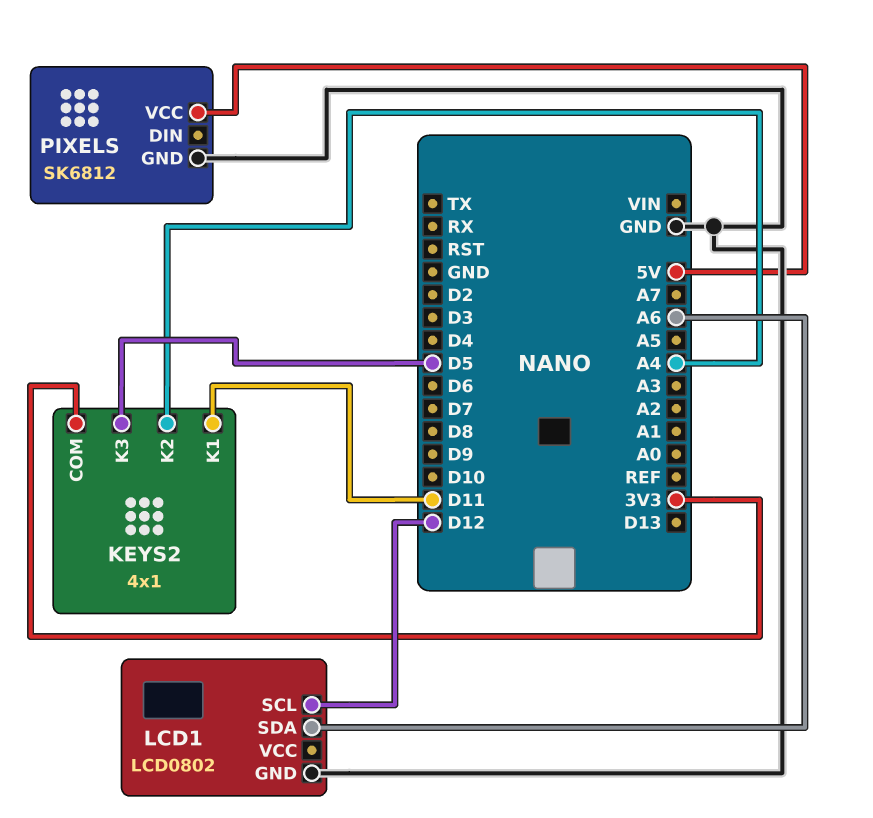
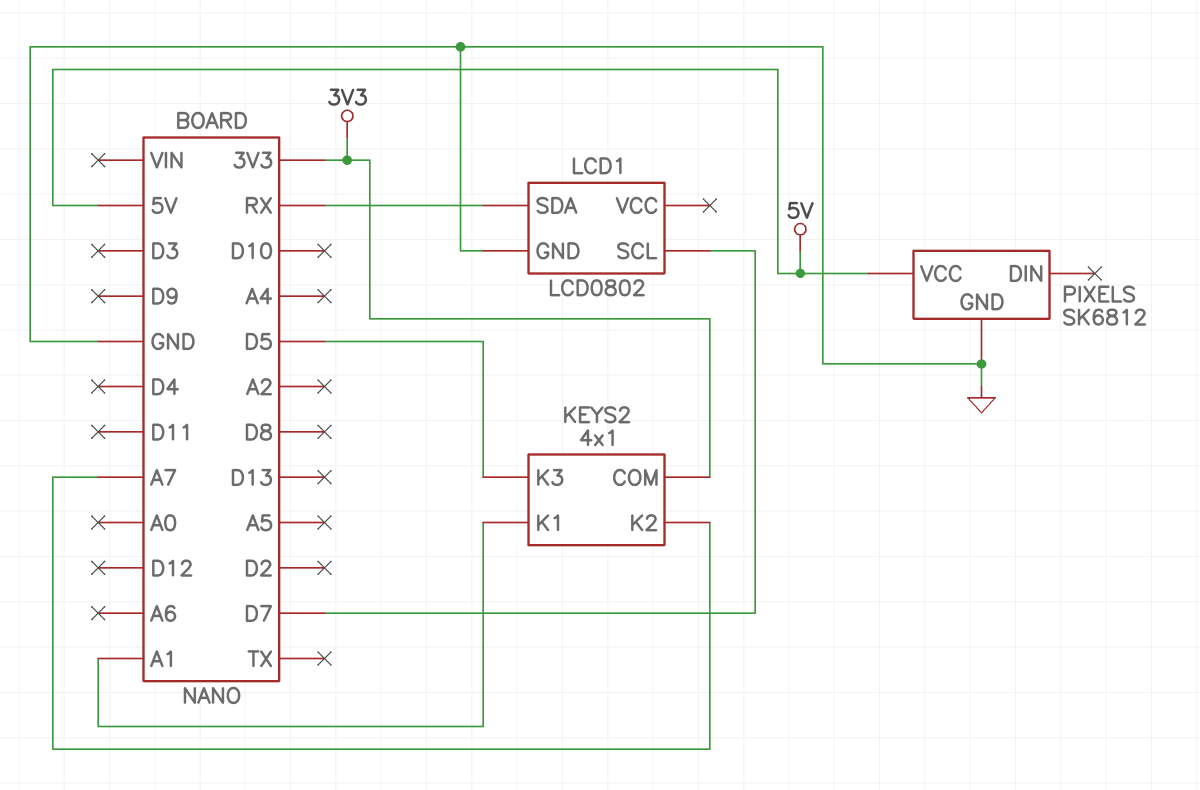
KEYS2 pin K1: D11 -> A1
KEYS2 pin K2: A4 -> A7
LCD1 pin SCL: D12 -> D7
LCD1 pin SDA: A6 -> RX

